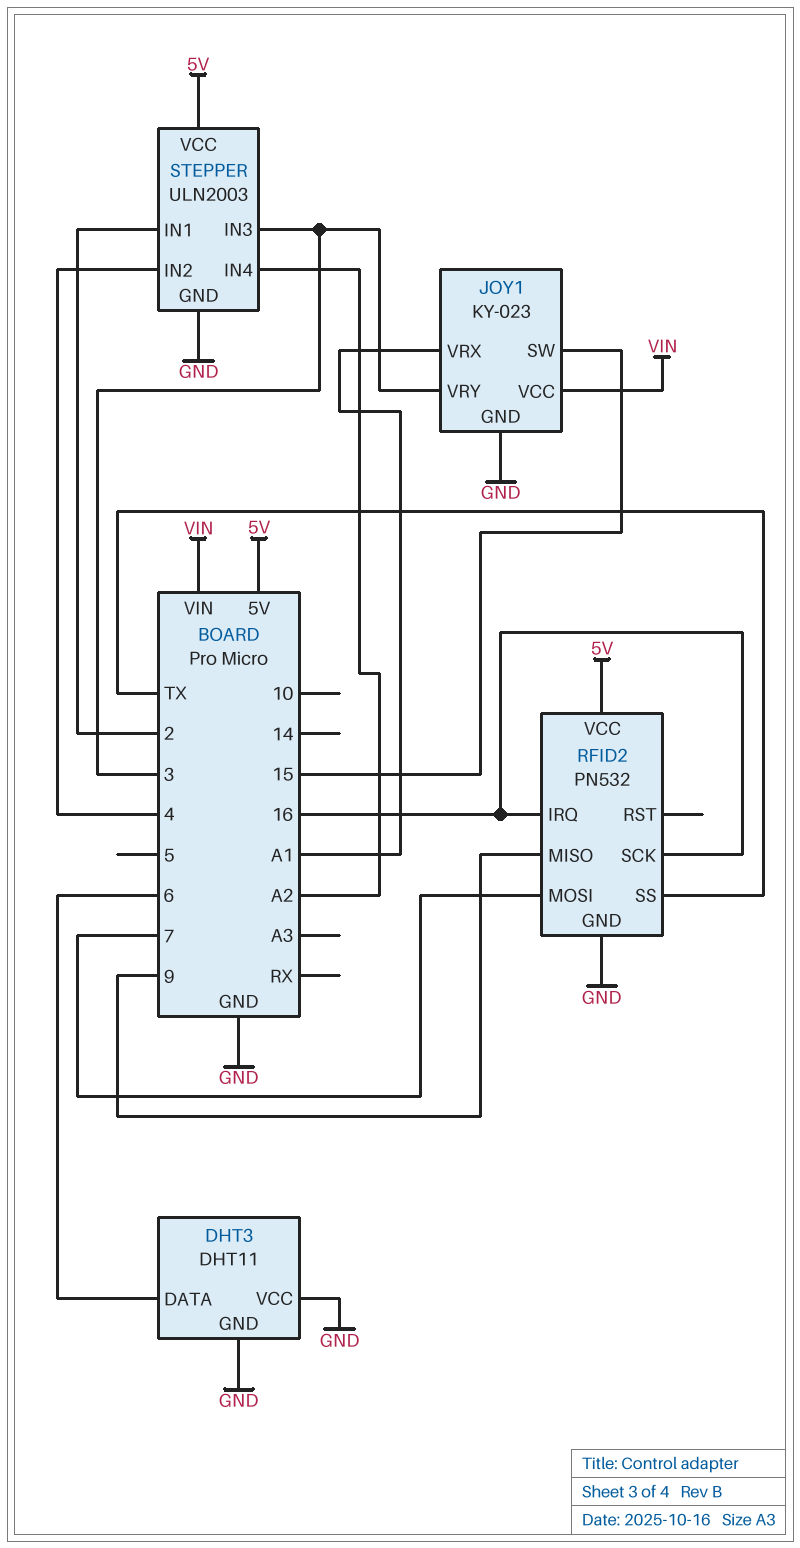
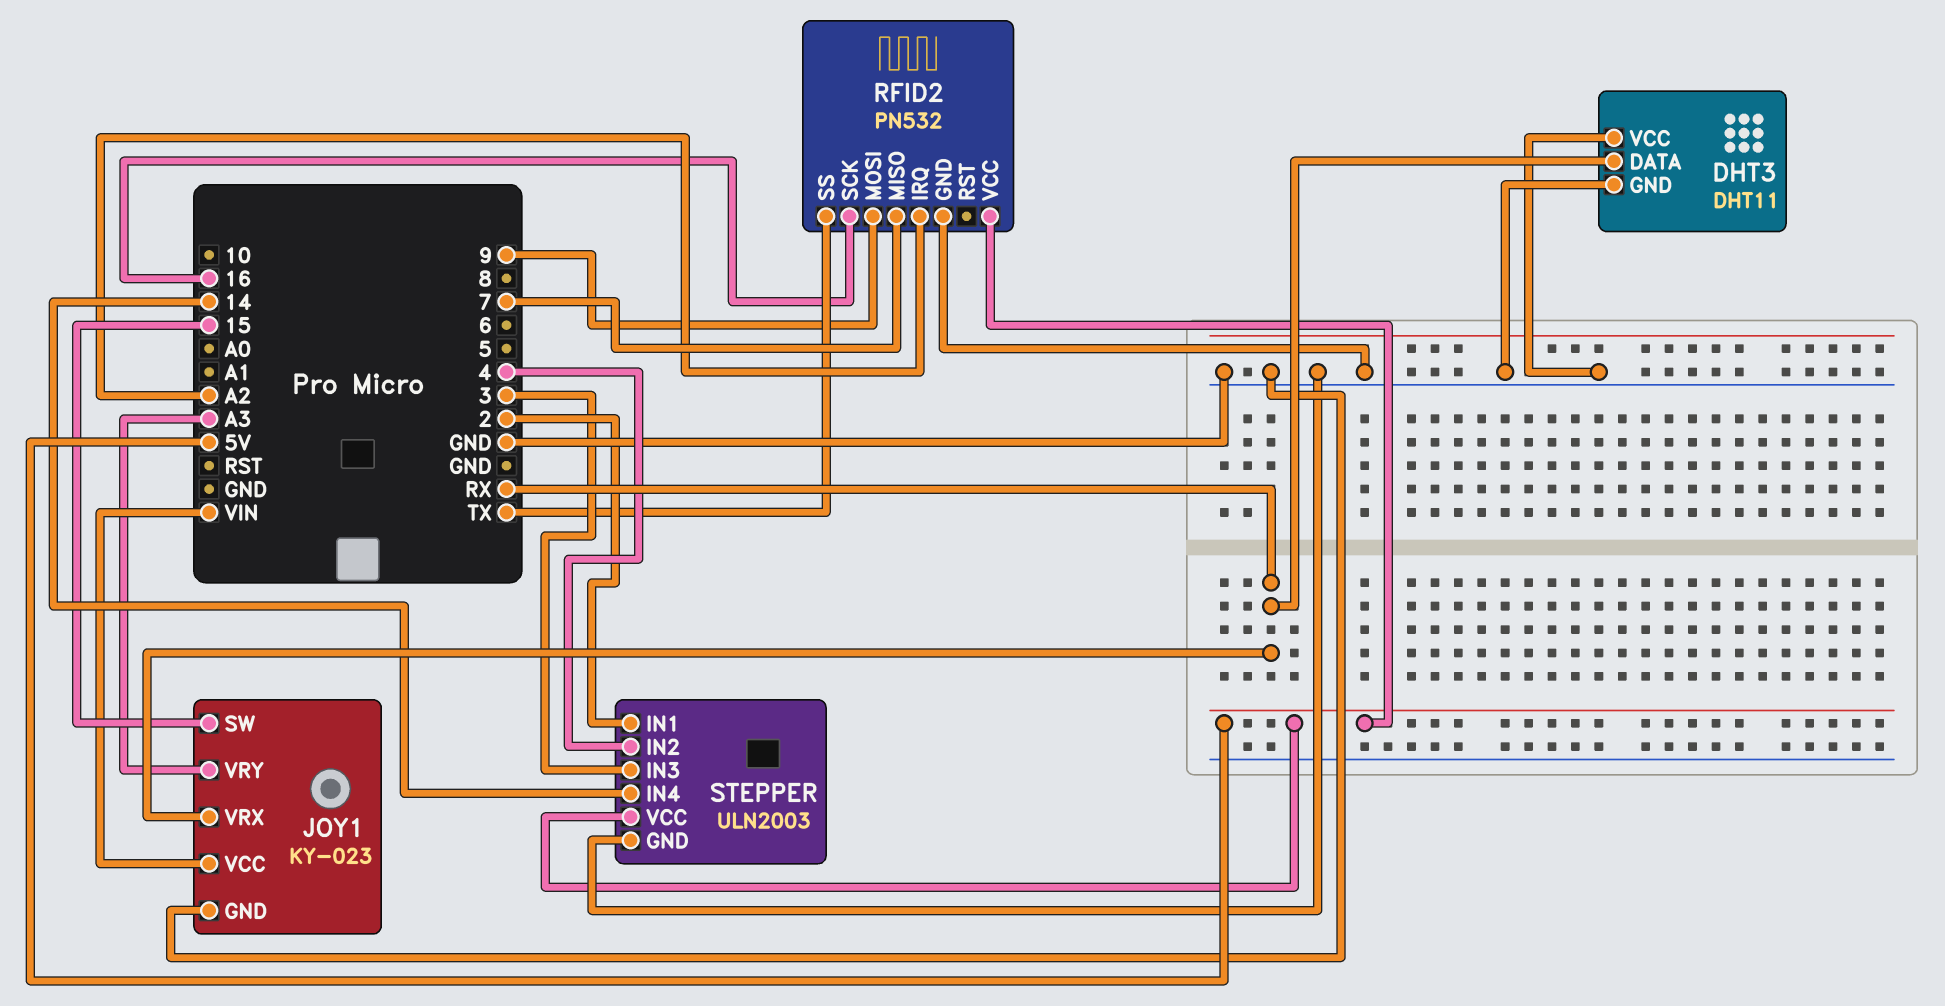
DHT3 pin DATA: 6 -> RX
JOY1 pin VRX: A1 -> RX
JOY1 pin VRY: 3 -> A3
RFID2 pin IRQ: 16 -> A2
RFID2 pin MISO: 9 -> 7
RFID2 pin MOSI: 7 -> 9
STEPPER pin IN4: A2 -> 14

